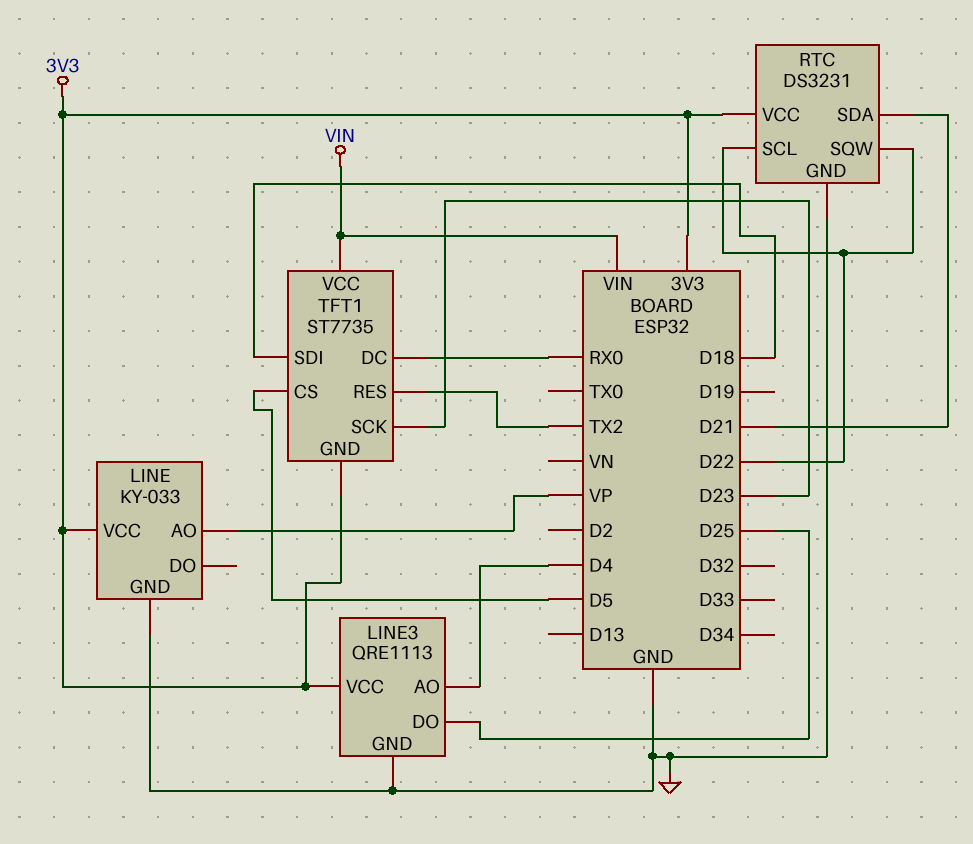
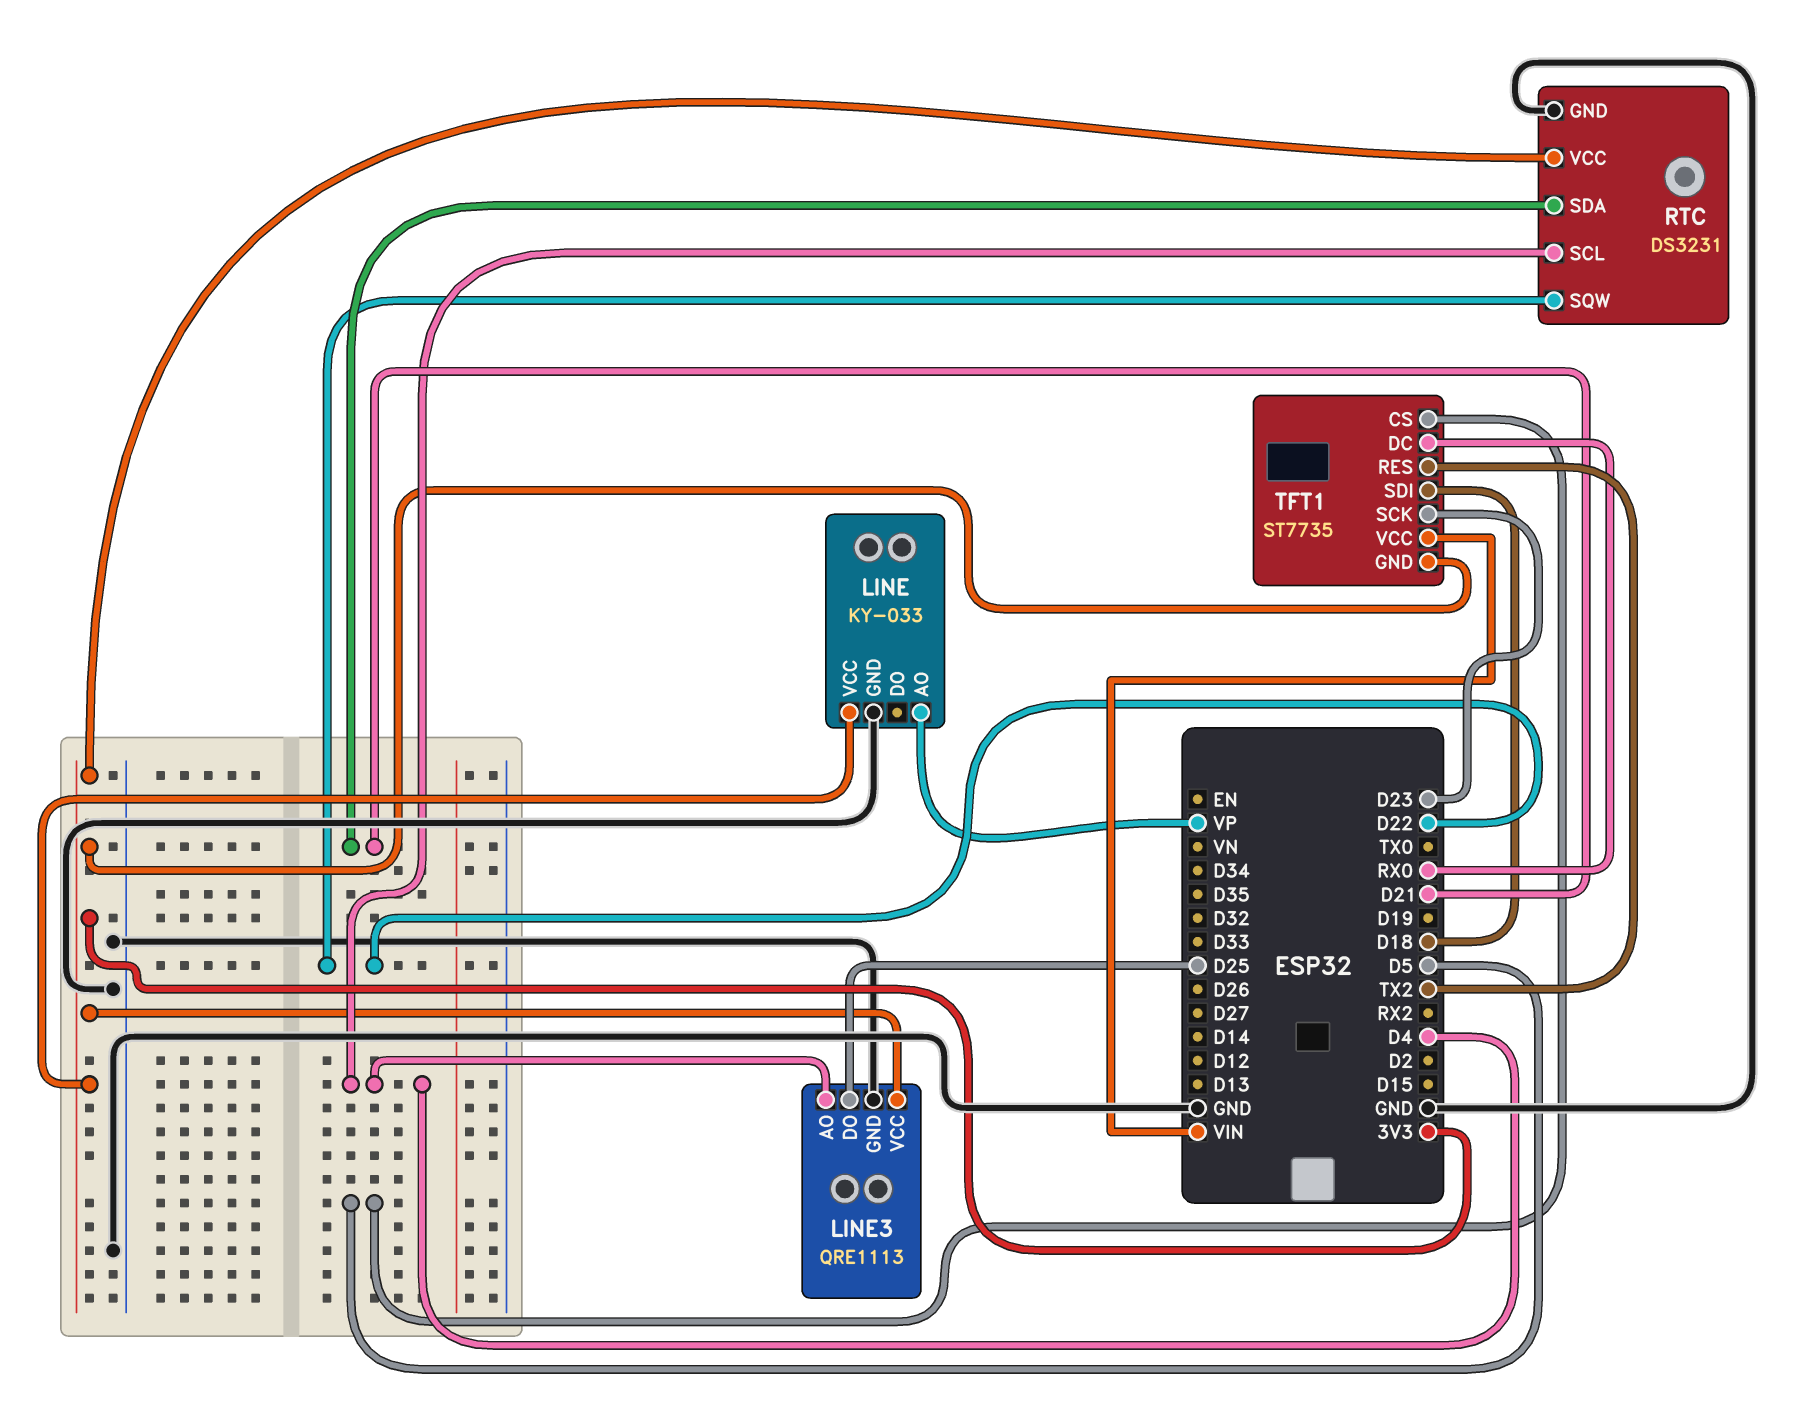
RTC pin SCL: D22 -> D4

